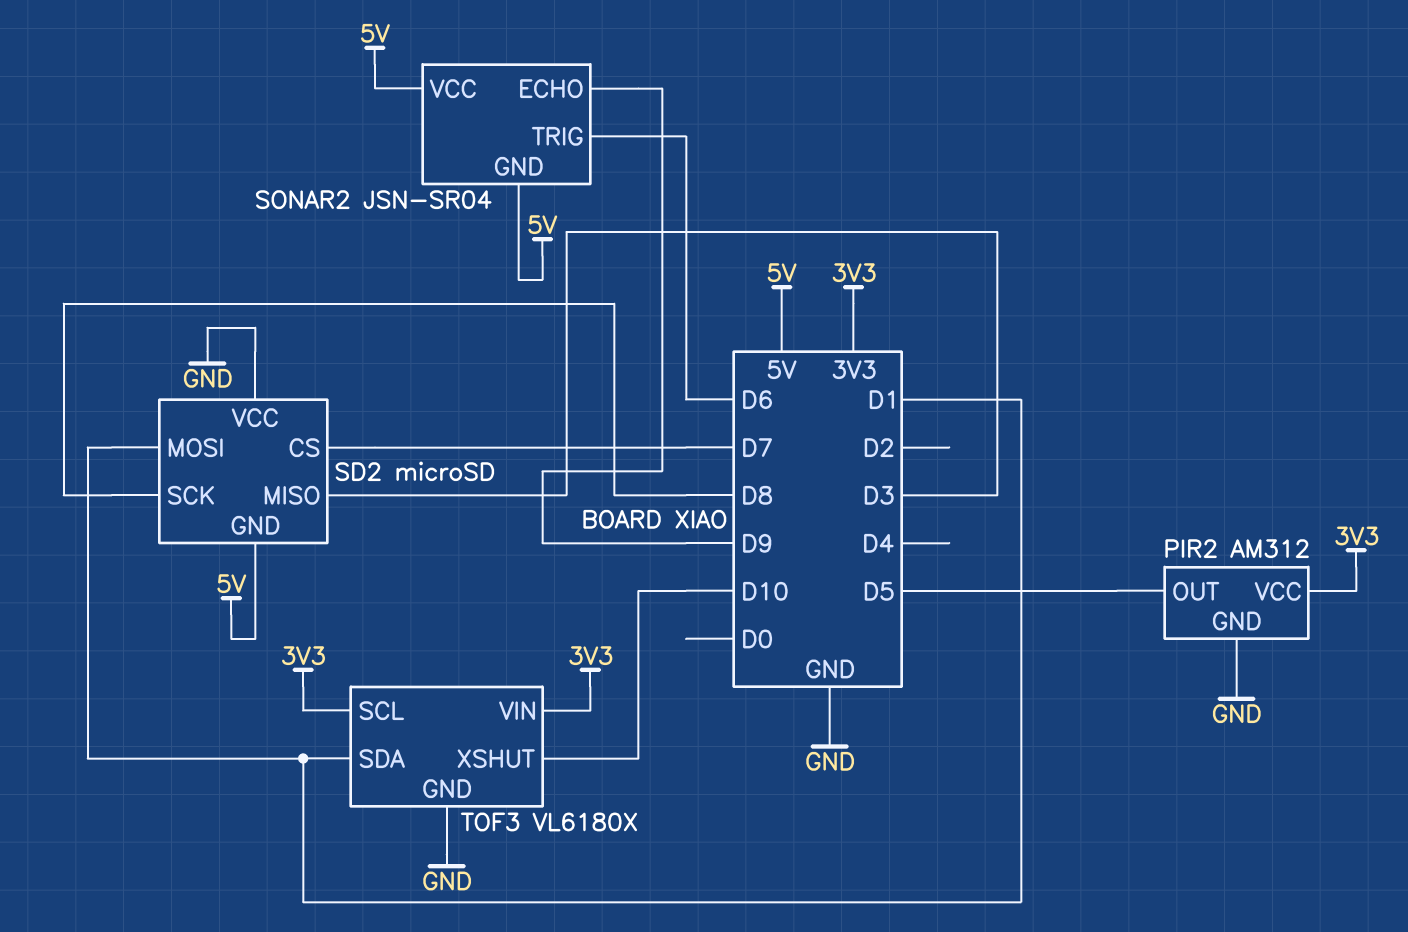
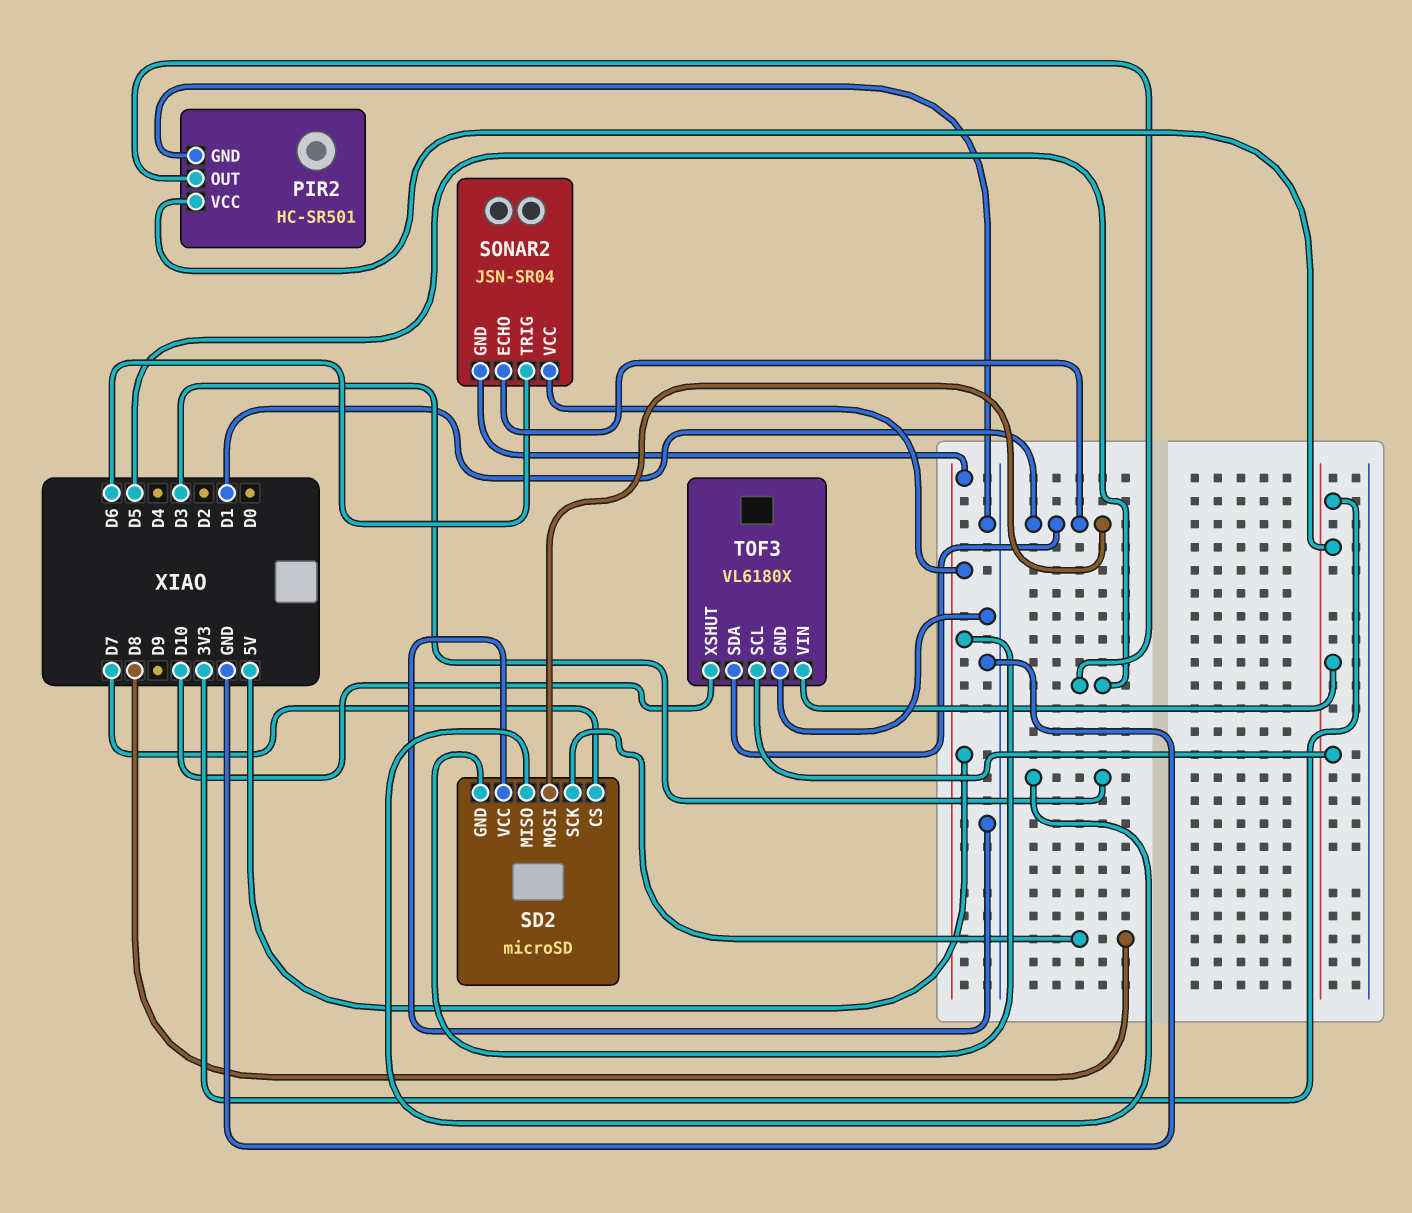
PIR2: AM312 -> HC-SR501
SONAR2 pin ECHO: D9 -> D1

